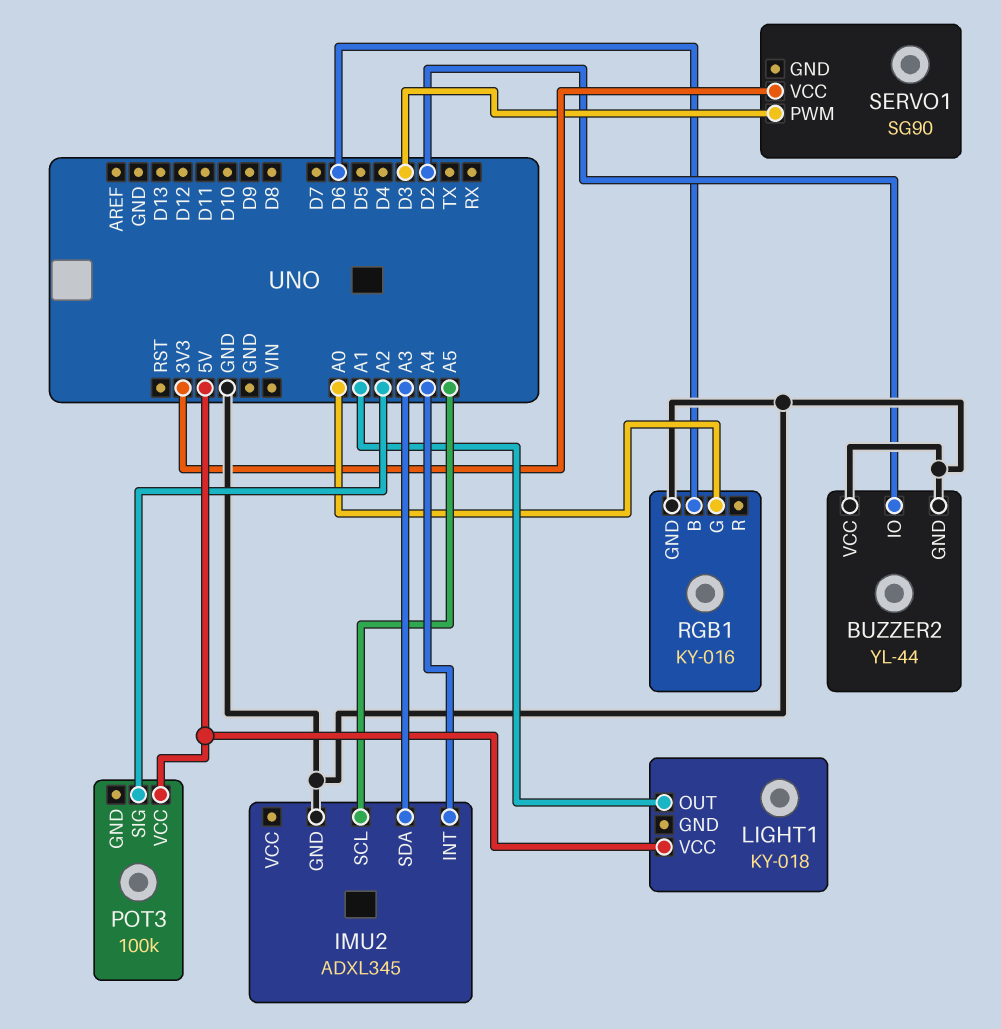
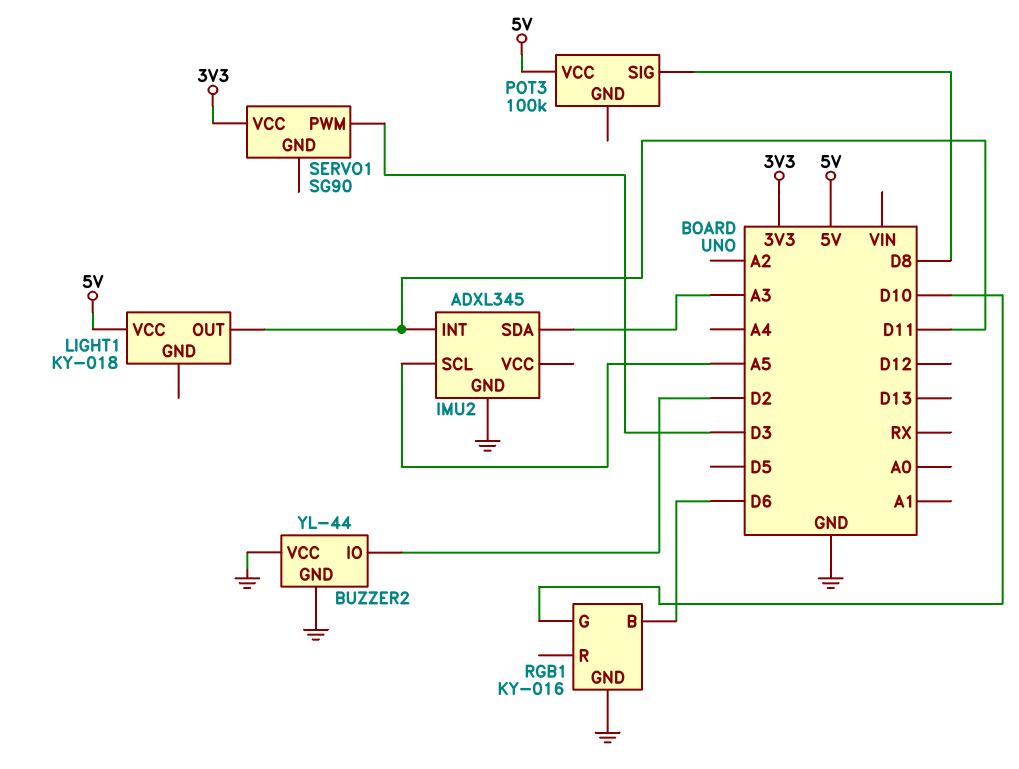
IMU2 pin INT: A4 -> D11
LIGHT1 pin OUT: A1 -> D11
POT3 pin SIG: A2 -> D8
RGB1 pin G: A0 -> D10

